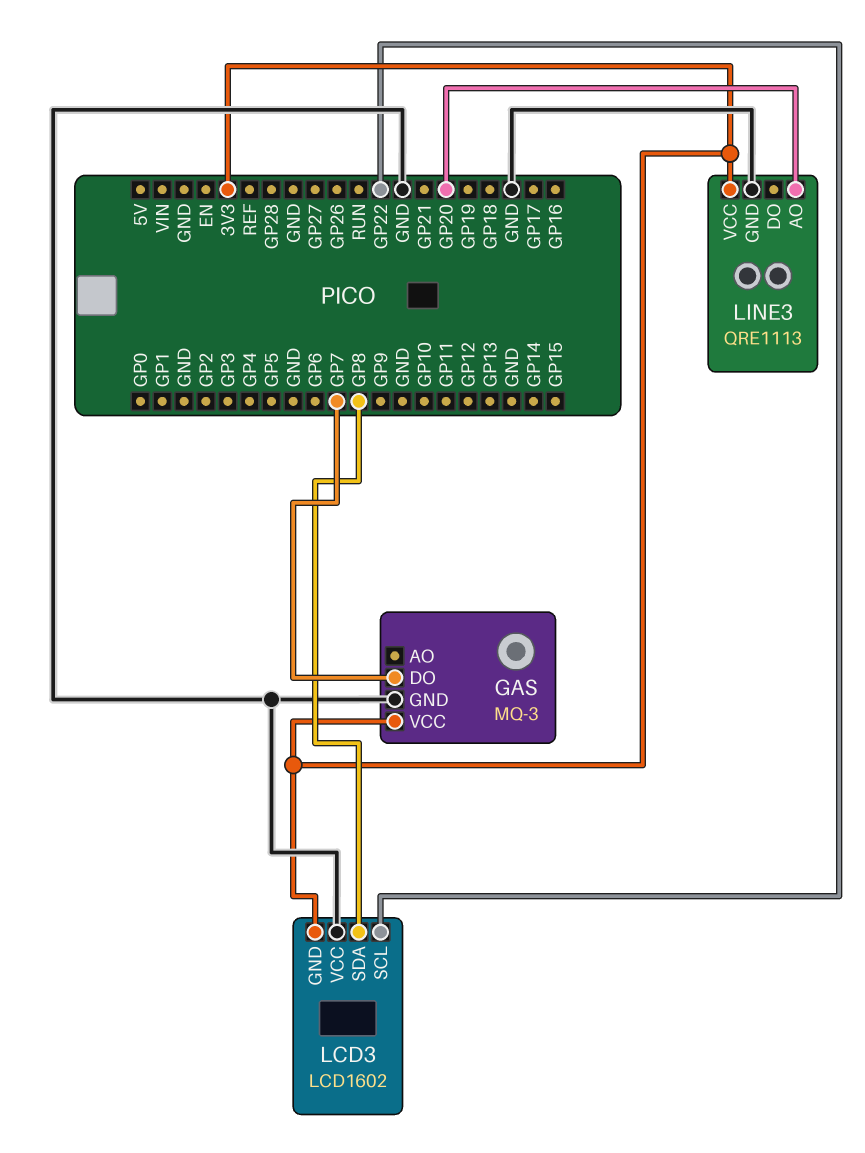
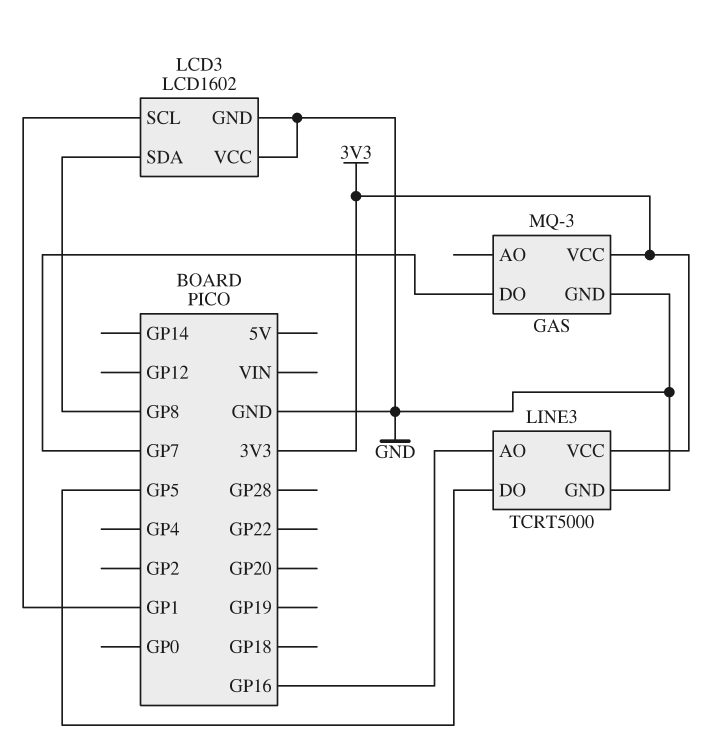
LCD3 pin GND: 3V3 -> GND
LCD3 pin SCL: GP22 -> GP1
LINE3: QRE1113 -> TCRT5000
LINE3 pin AO: GP20 -> GP16
LINE3 pin DO: none -> GP5

